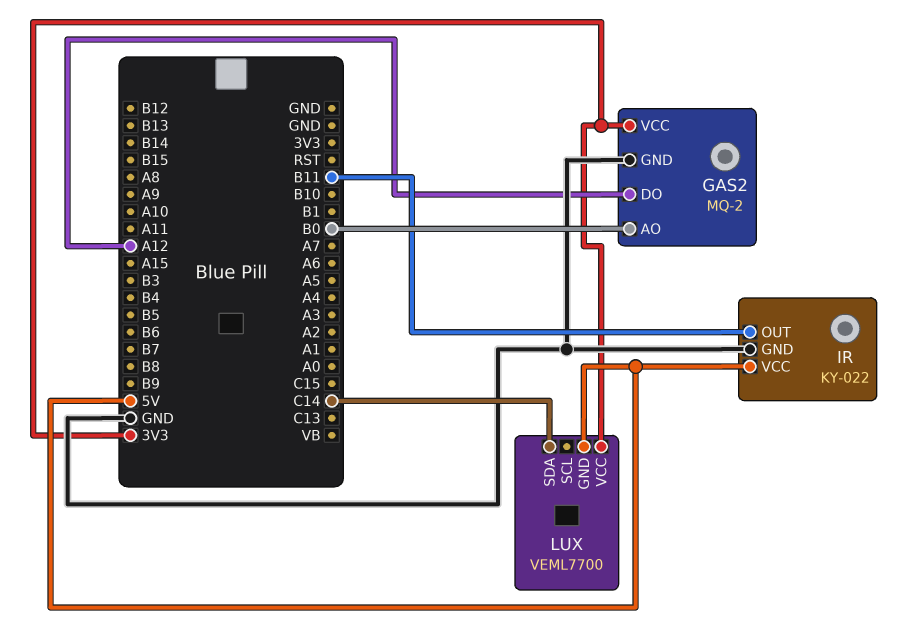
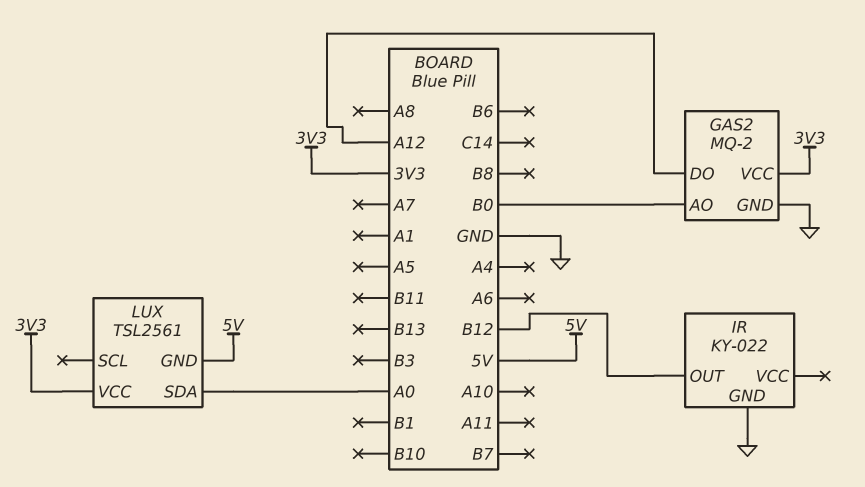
IR pin OUT: B11 -> B12
IR pin VCC: 5V -> none
LUX: VEML7700 -> TSL2561
LUX pin SDA: C14 -> A0

